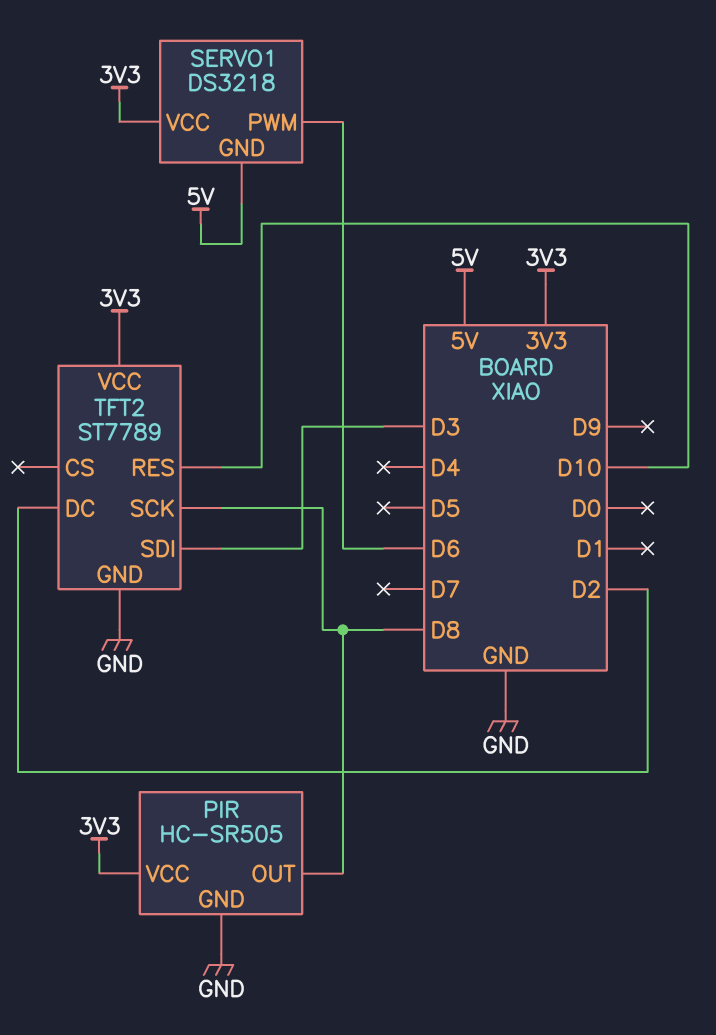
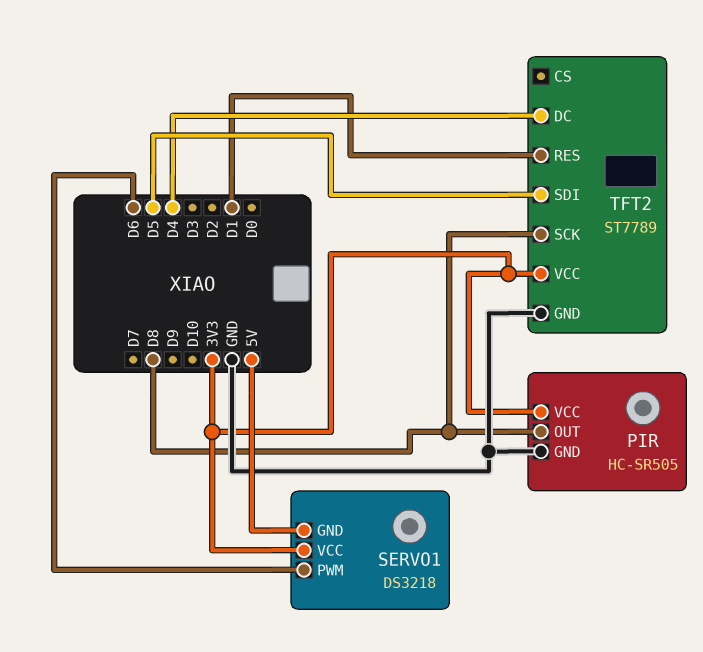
TFT2 pin DC: D2 -> D4
TFT2 pin RES: D10 -> D1
TFT2 pin SDI: D3 -> D5

